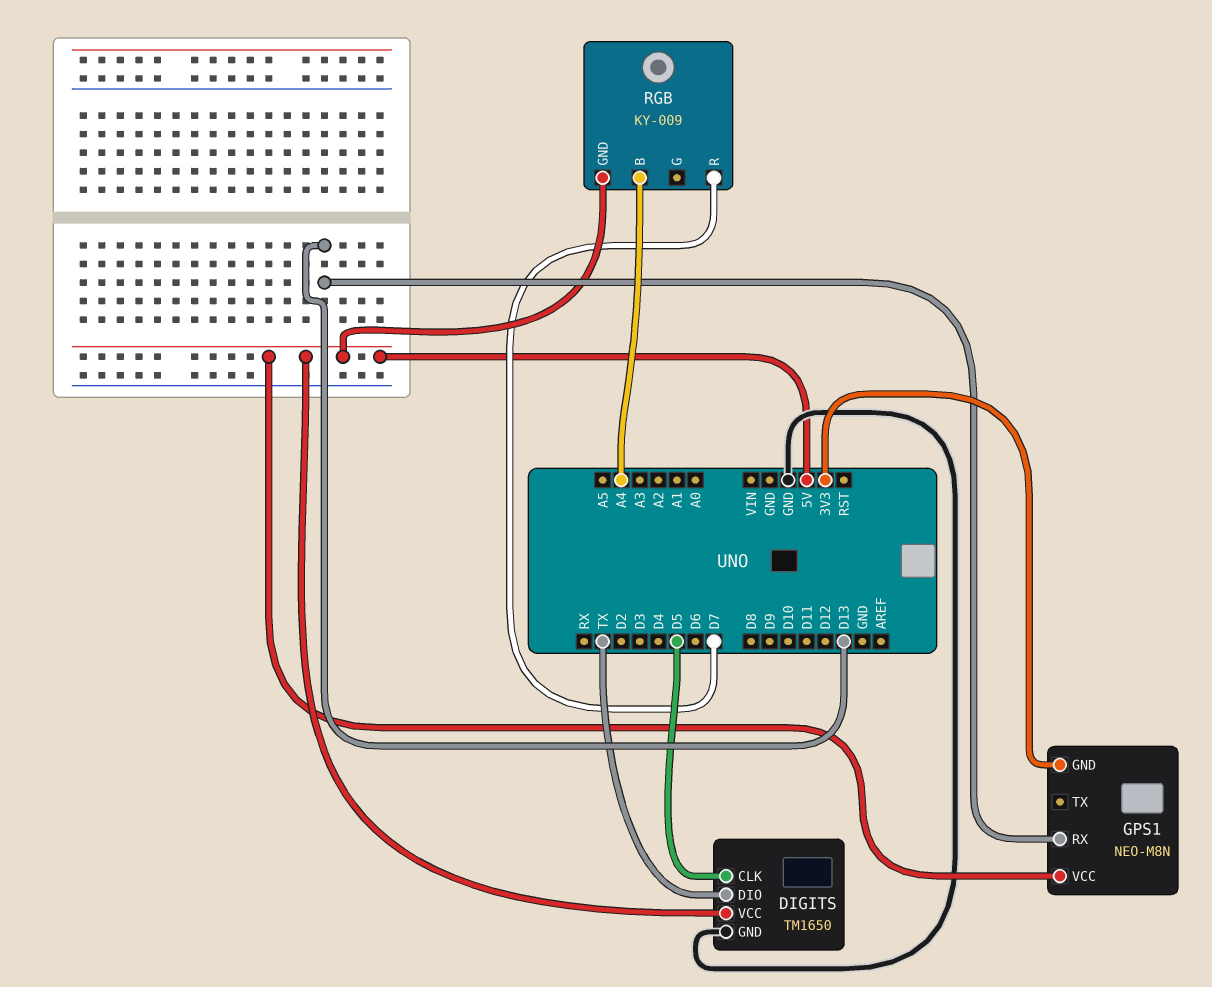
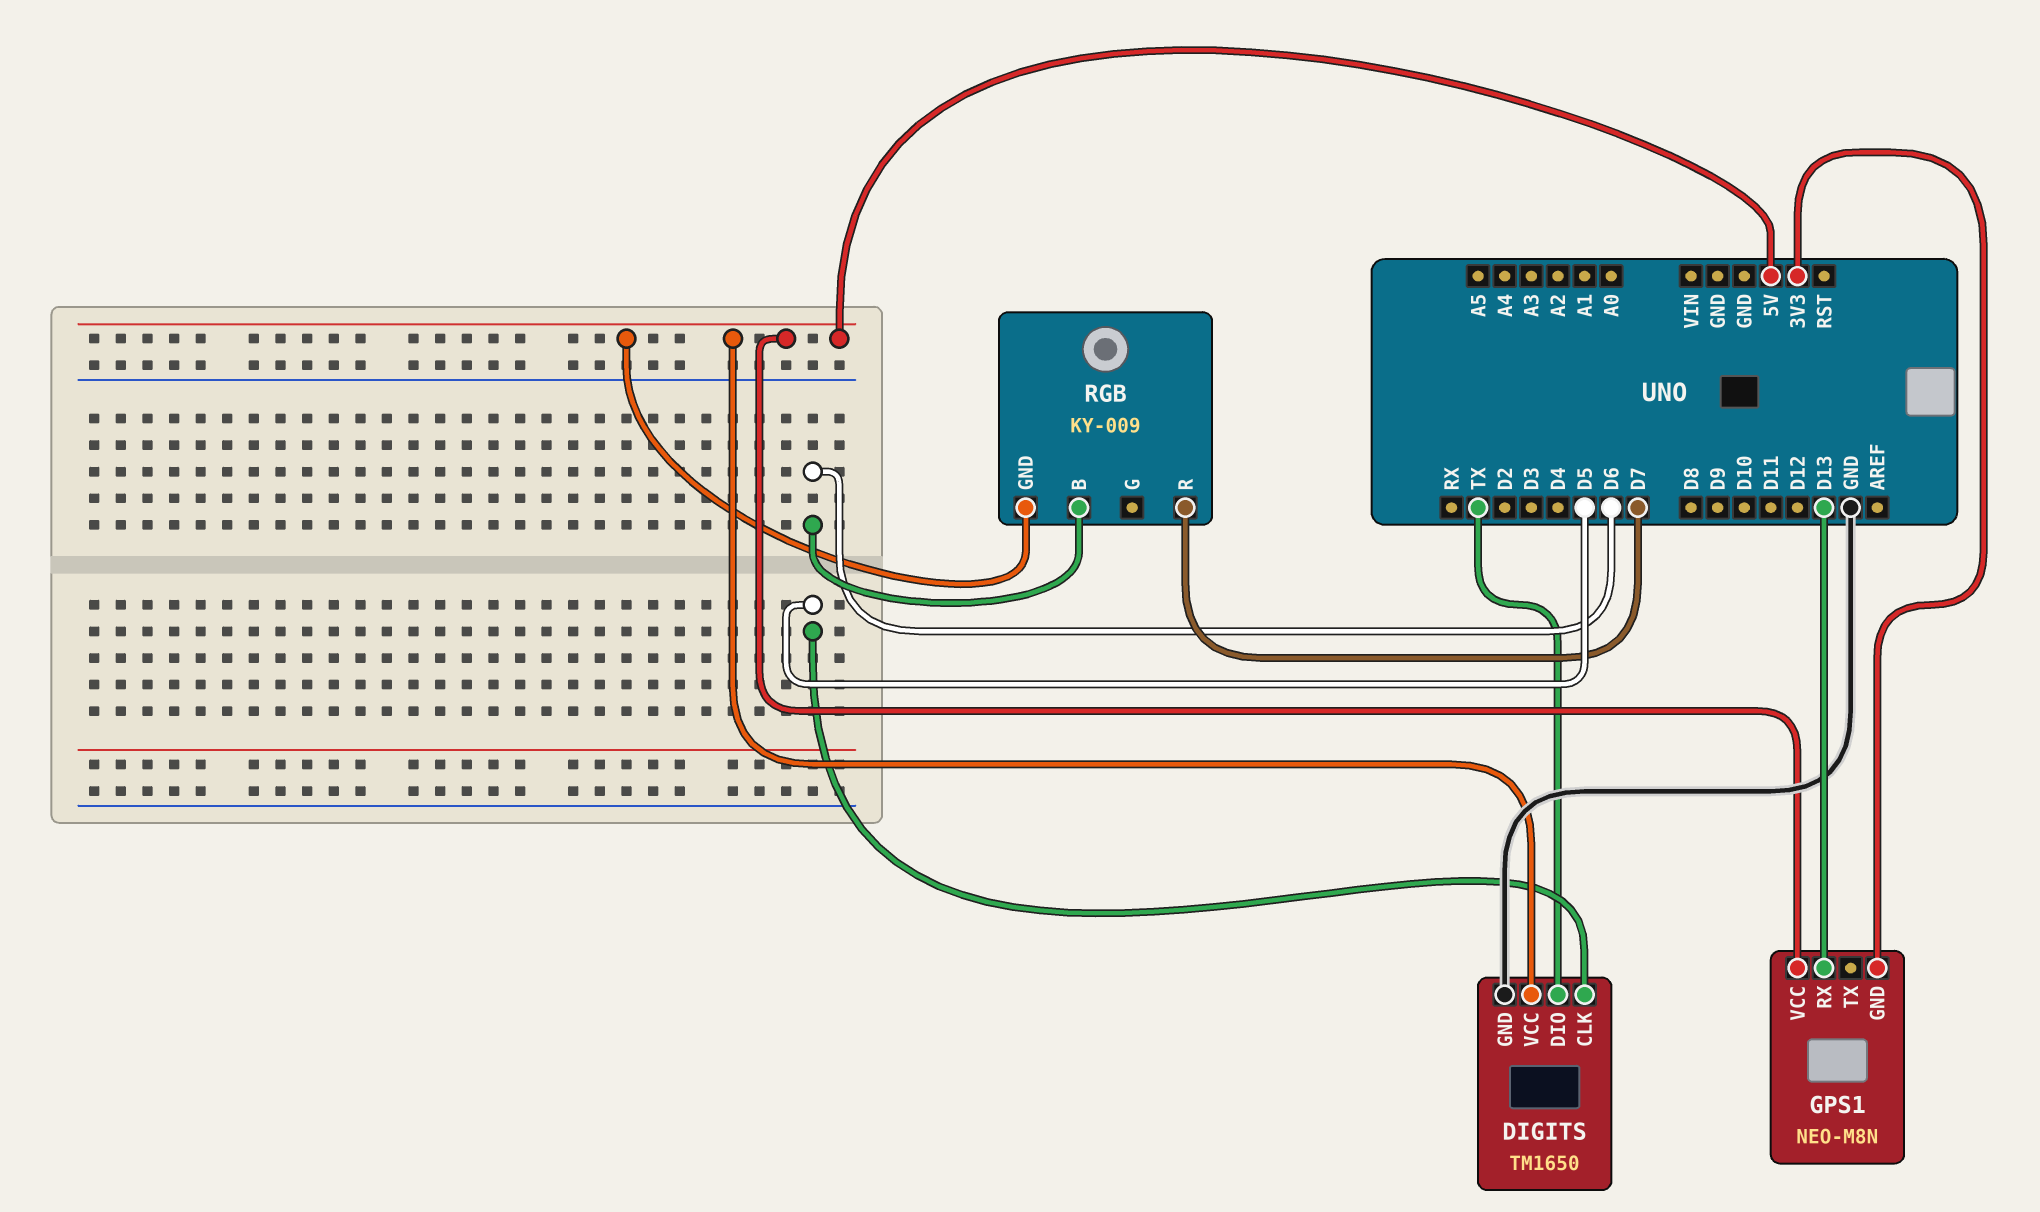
RGB pin B: A4 -> D6

